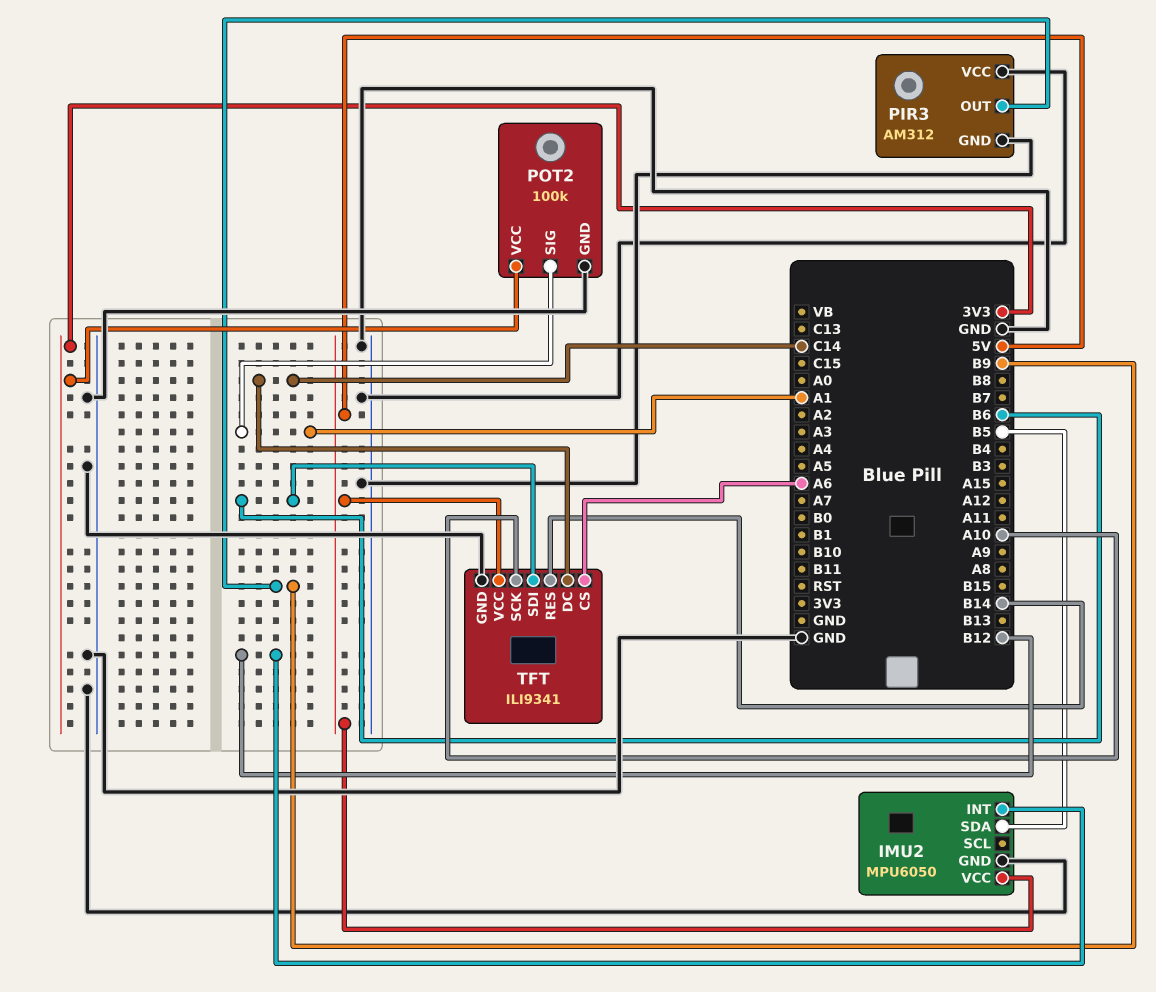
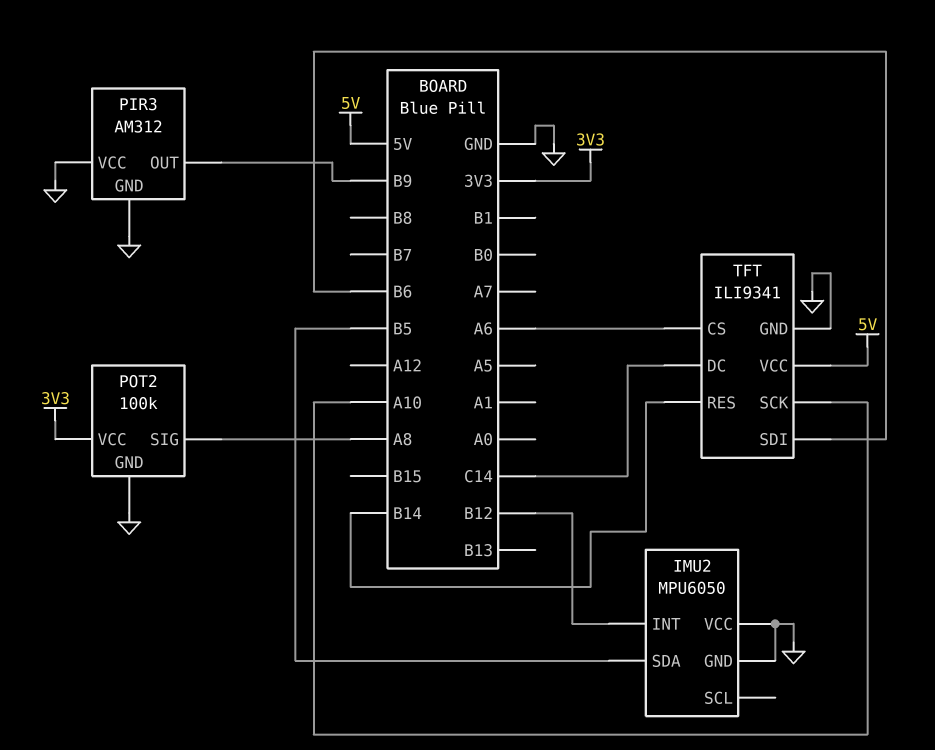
IMU2 pin VCC: 5V -> GND
POT2 pin SIG: A1 -> A8

